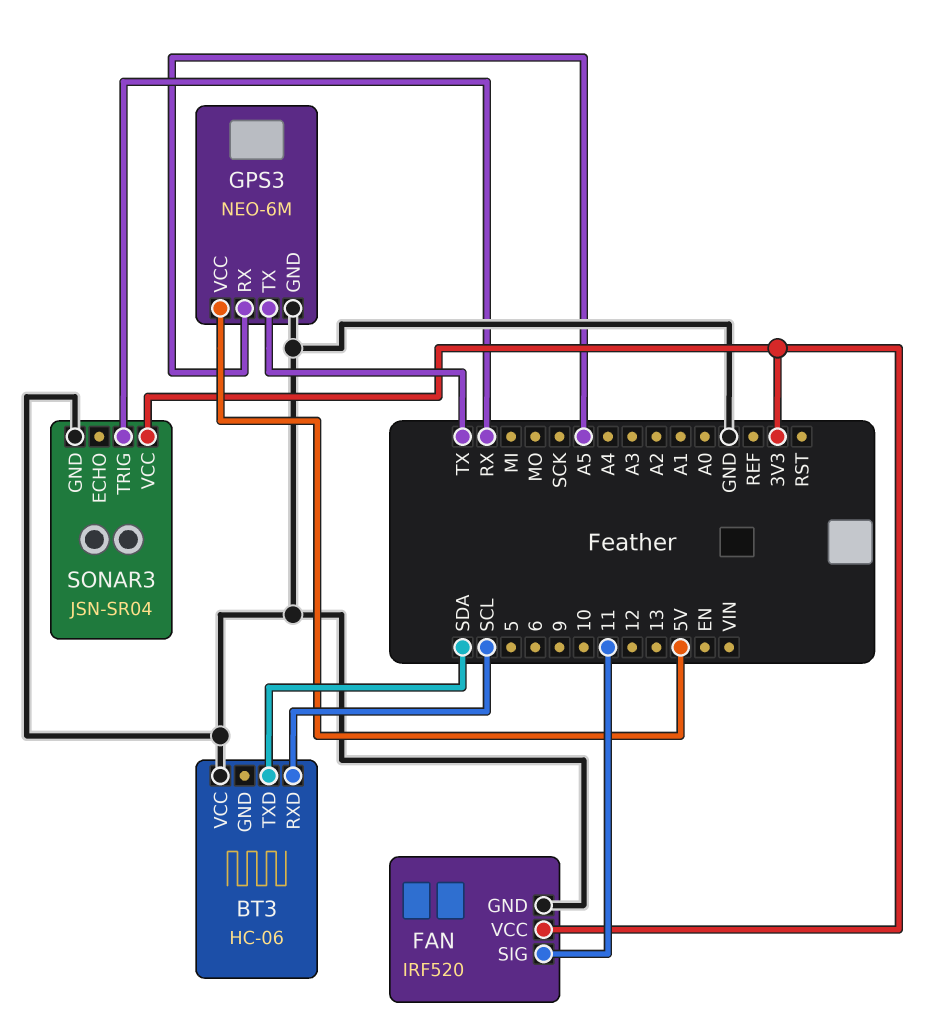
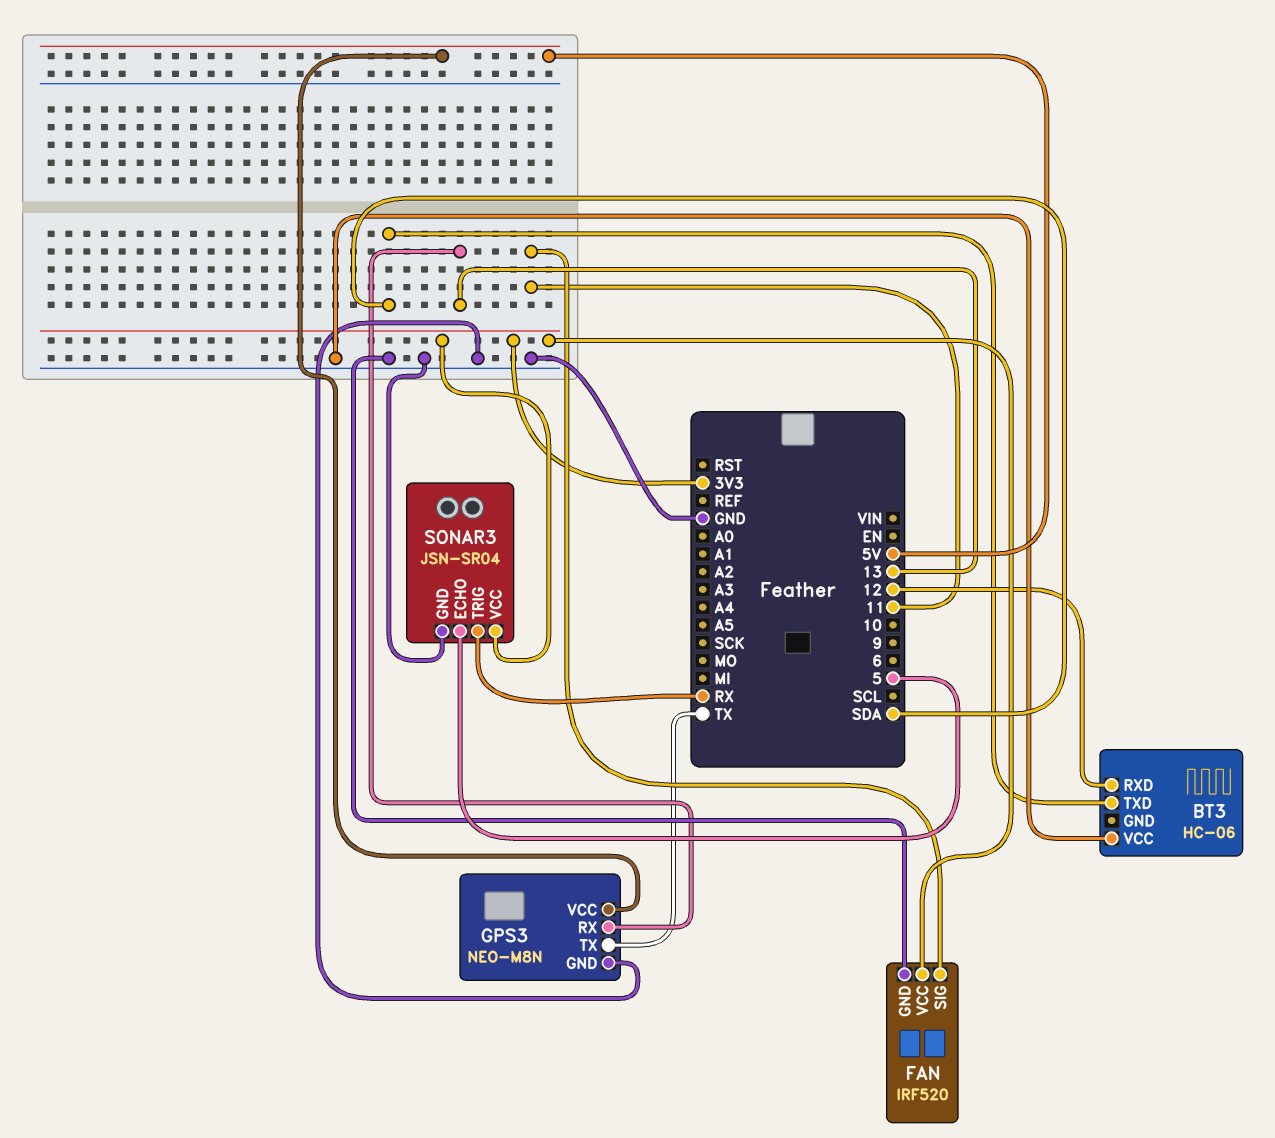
BT3 pin RXD: SCL -> 12
GPS3: NEO-6M -> NEO-M8N
GPS3 pin RX: A5 -> 13
SONAR3 pin ECHO: none -> 5

